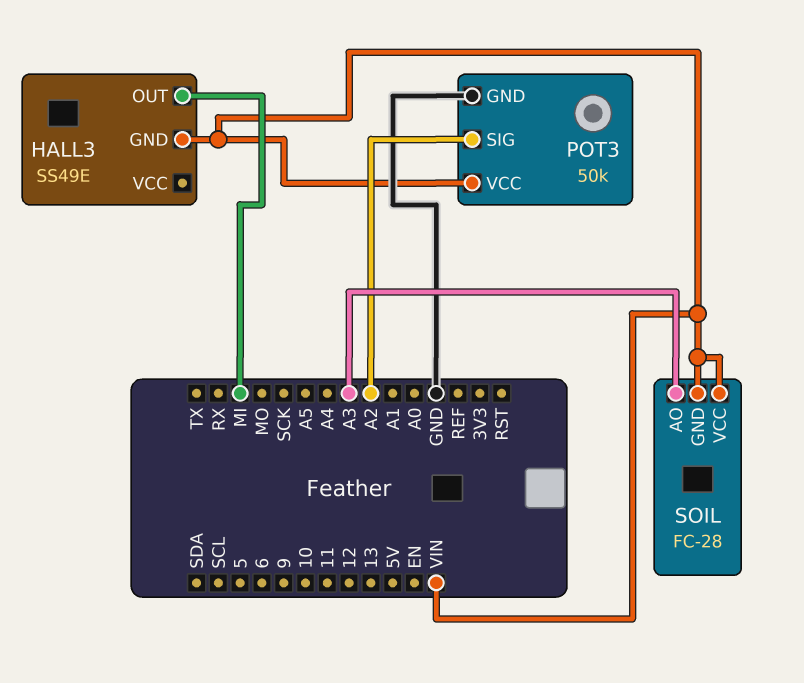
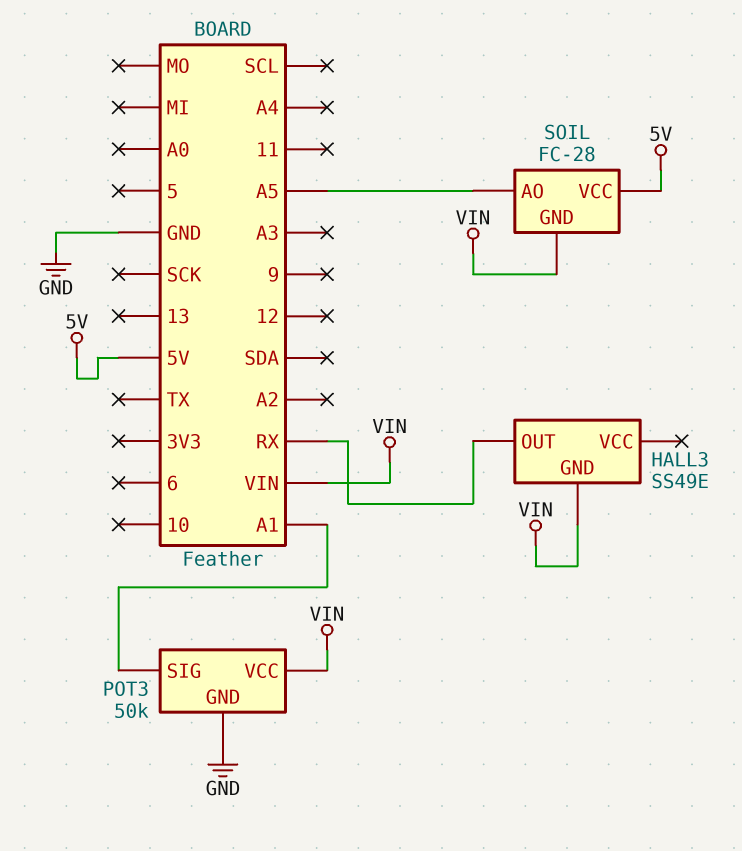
HALL3 pin OUT: MI -> RX
POT3 pin SIG: A2 -> A1
SOIL pin AO: A3 -> A5
SOIL pin VCC: VIN -> 5V

